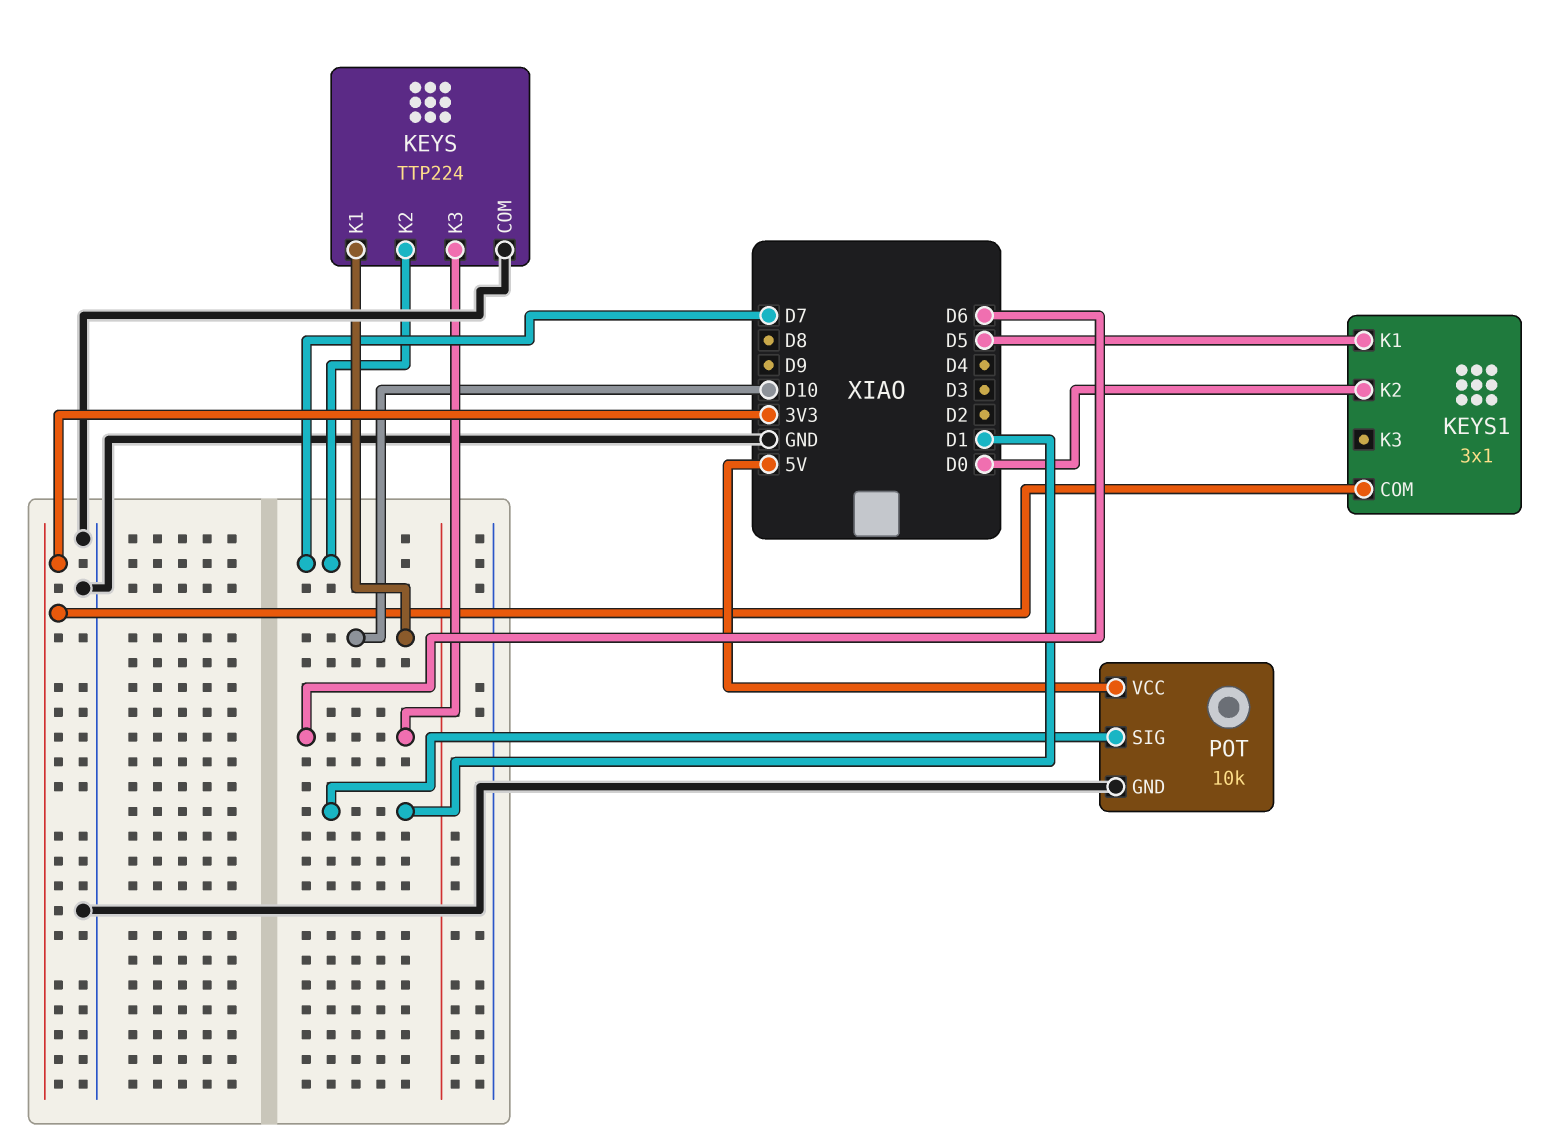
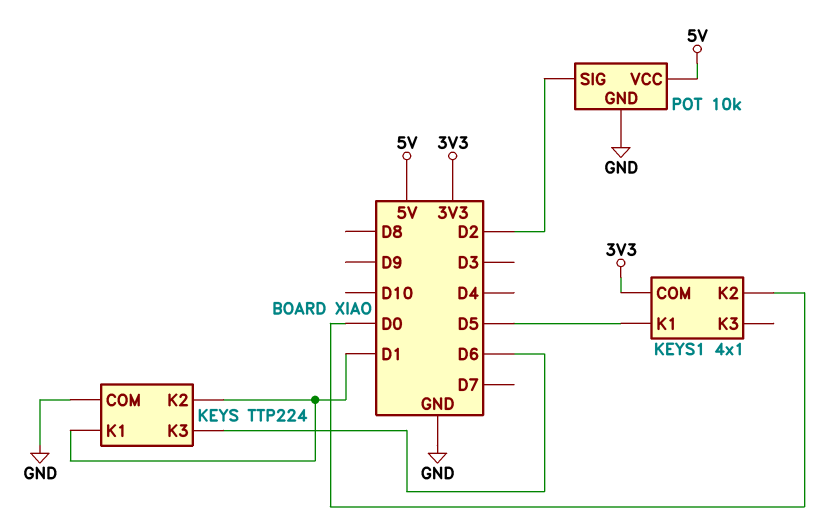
KEYS pin K1: D10 -> D1
KEYS pin K2: D7 -> D1
KEYS1: 3x1 -> 4x1
POT pin SIG: D1 -> D2

